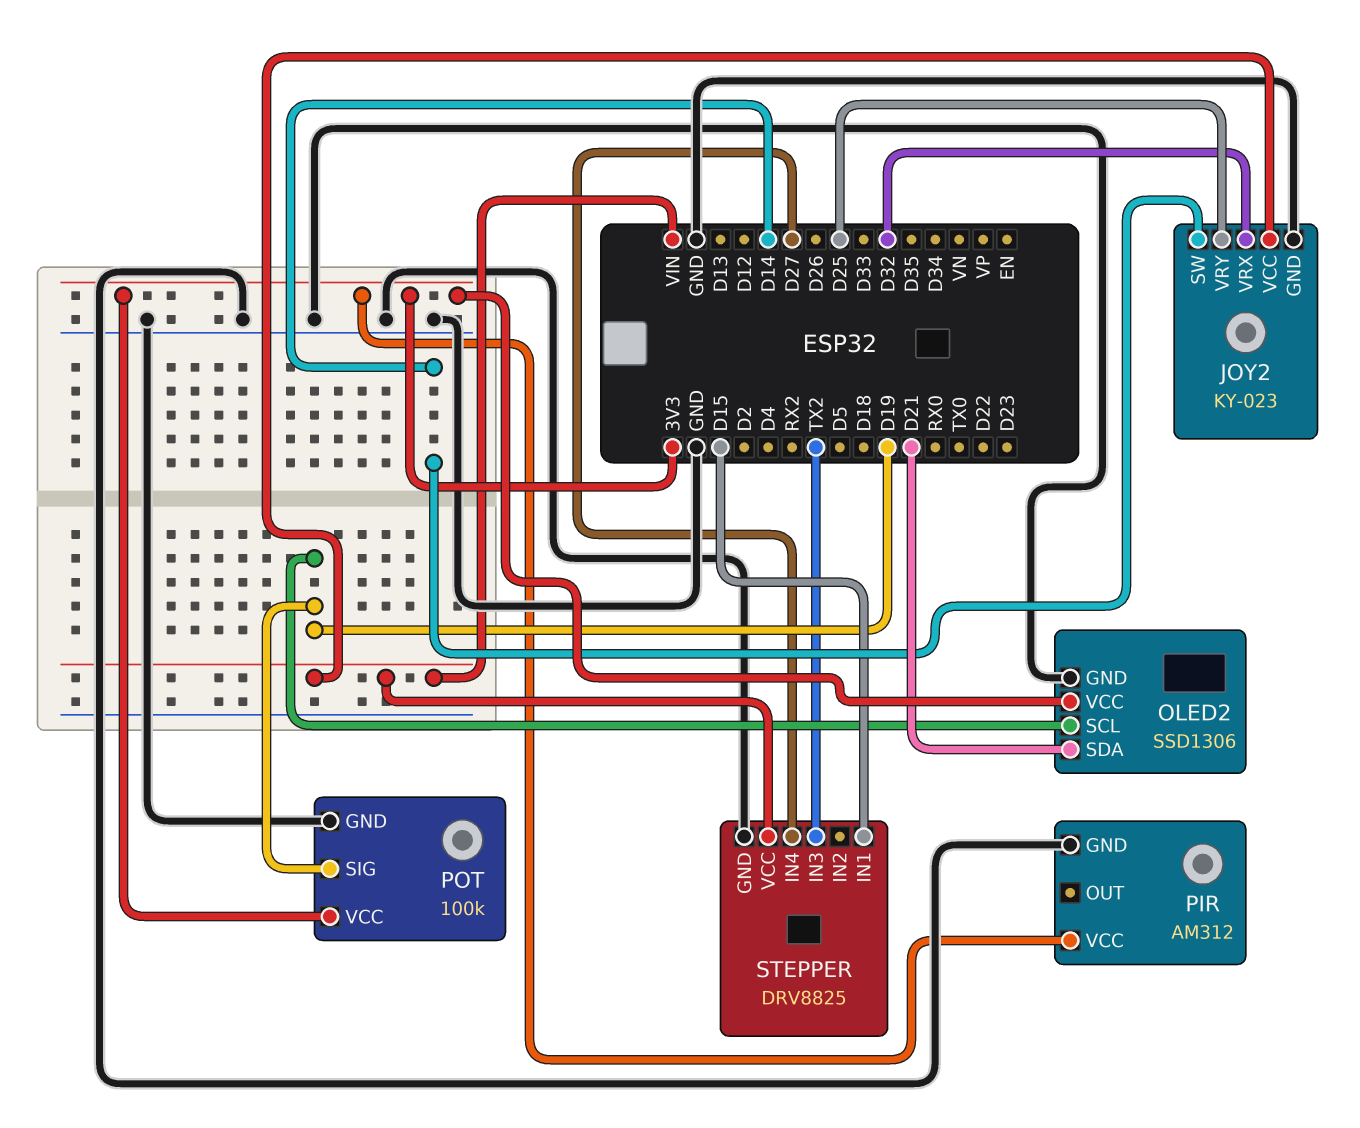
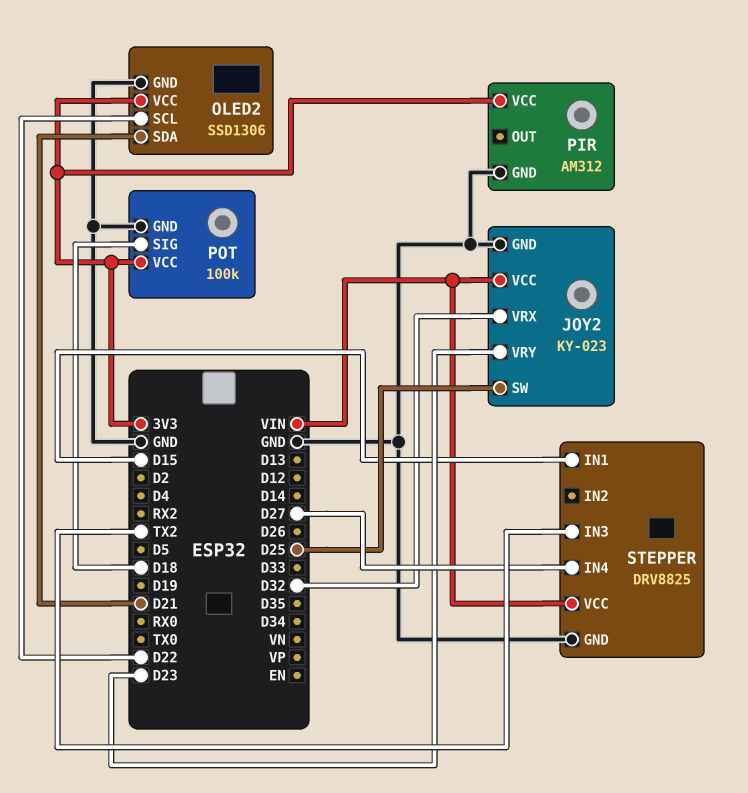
JOY2 pin SW: D14 -> D25
JOY2 pin VRY: D25 -> D23
OLED2 pin SCL: D19 -> D22
POT pin SIG: D19 -> D18

